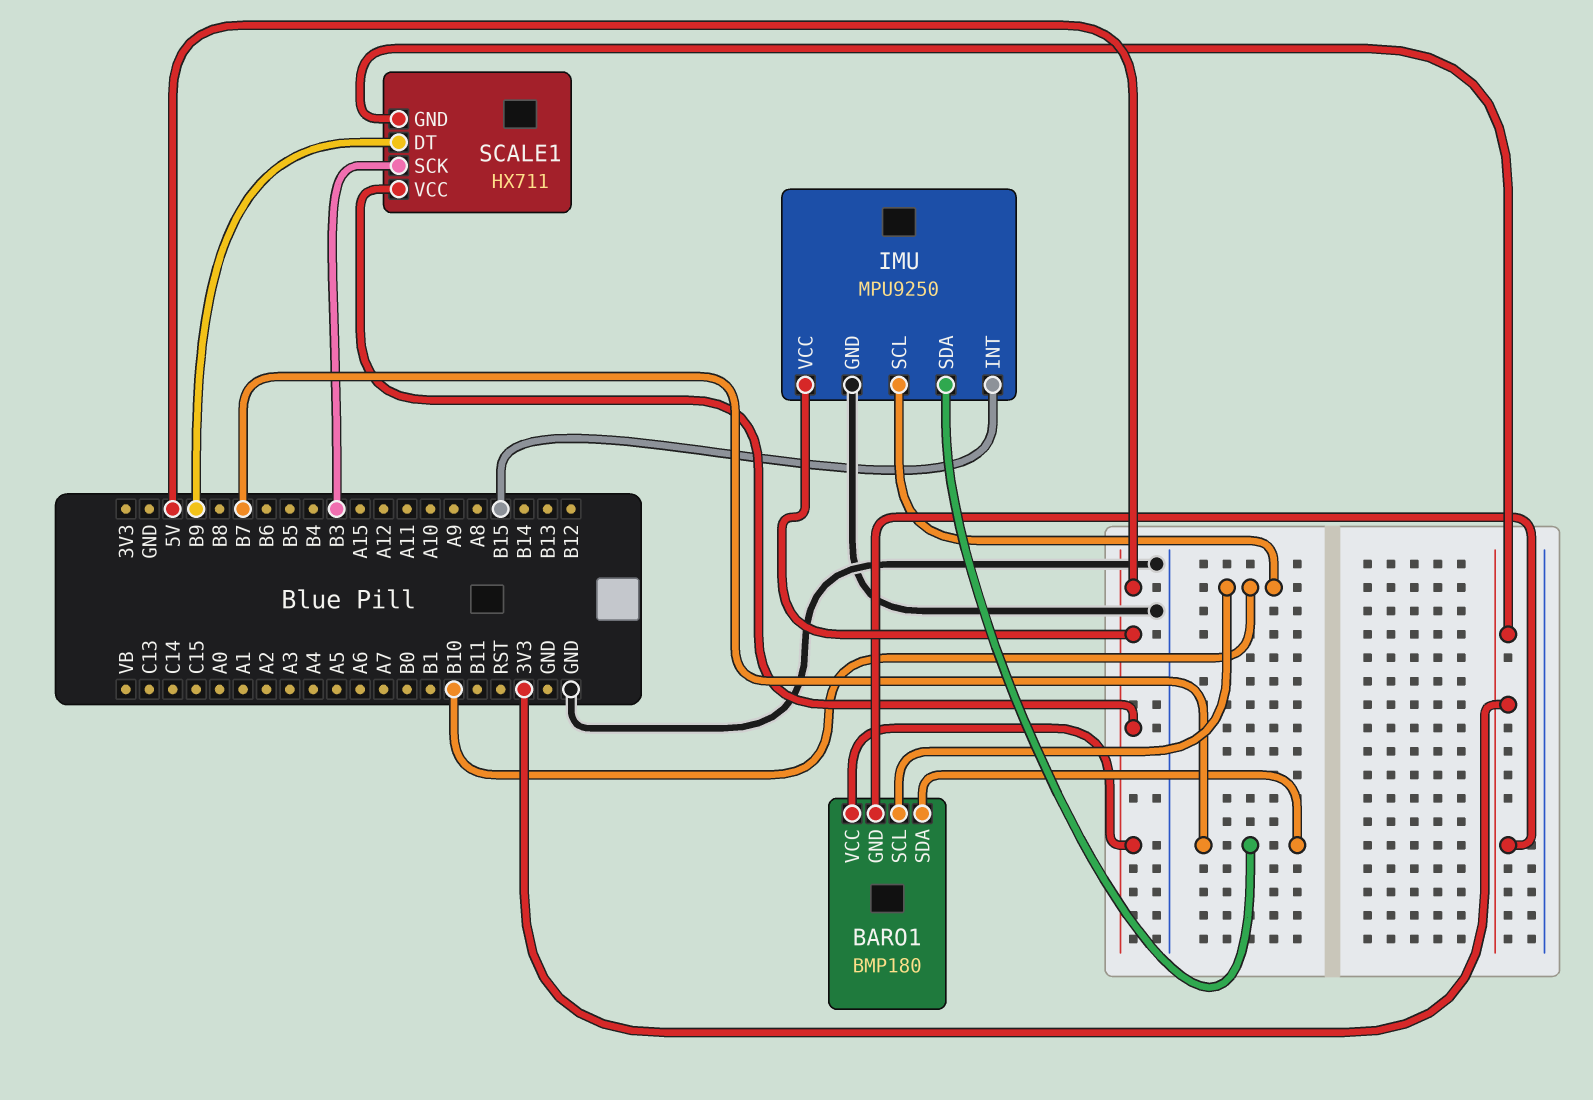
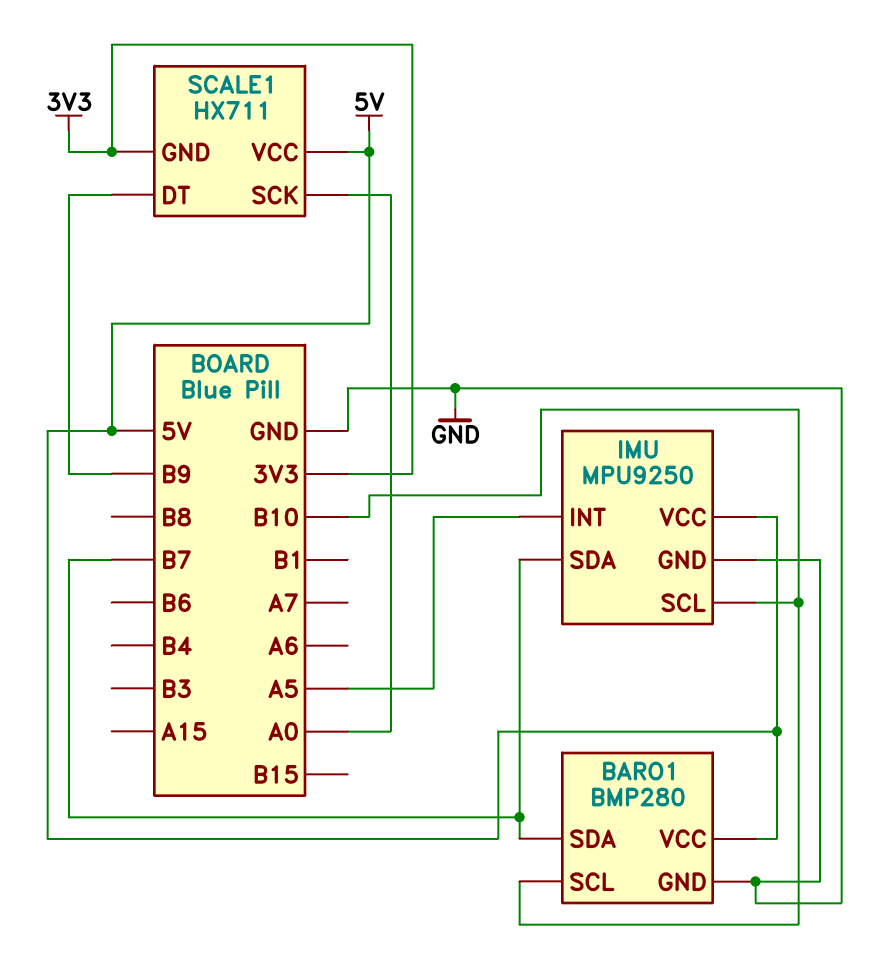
BARO1: BMP180 -> BMP280
BARO1 pin GND: 3V3 -> GND
IMU pin INT: B15 -> A5
SCALE1 pin SCK: B3 -> A0

